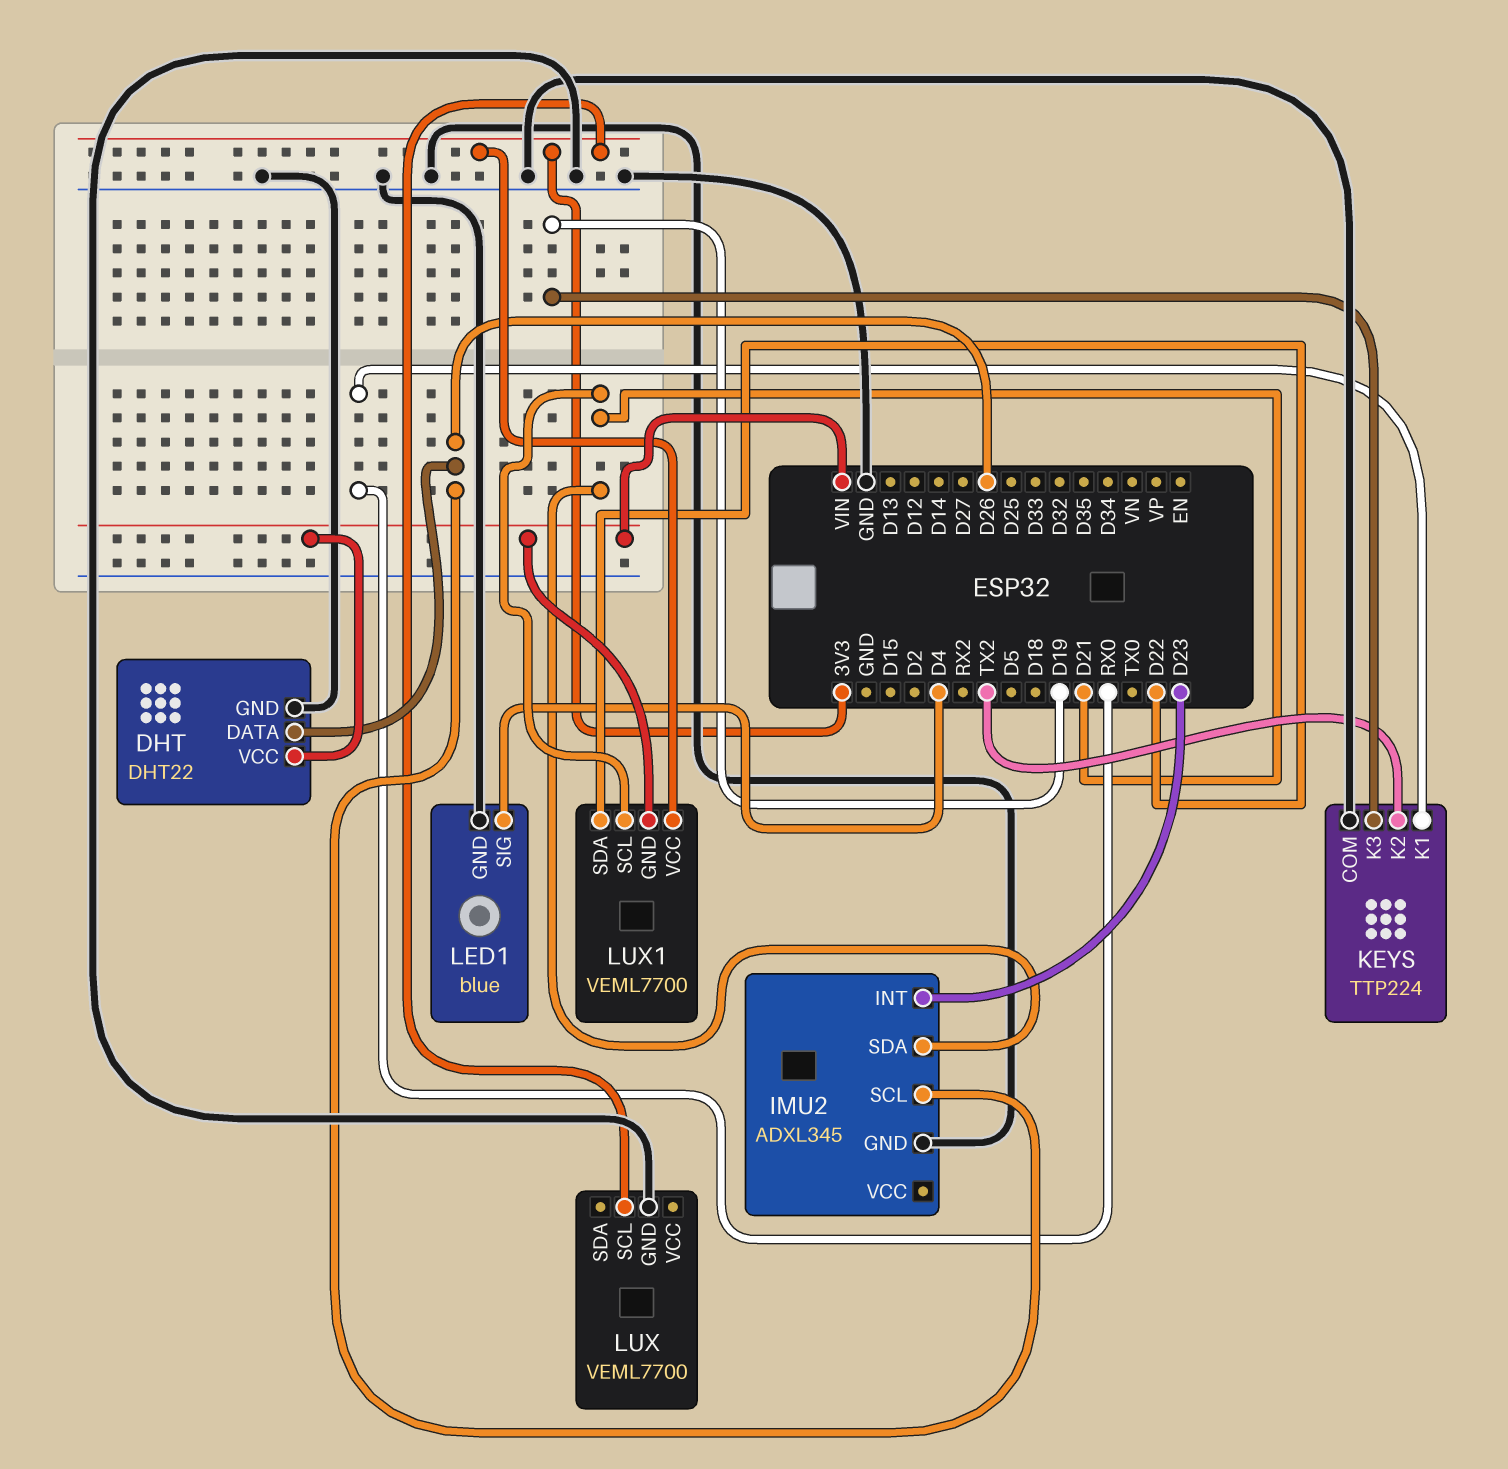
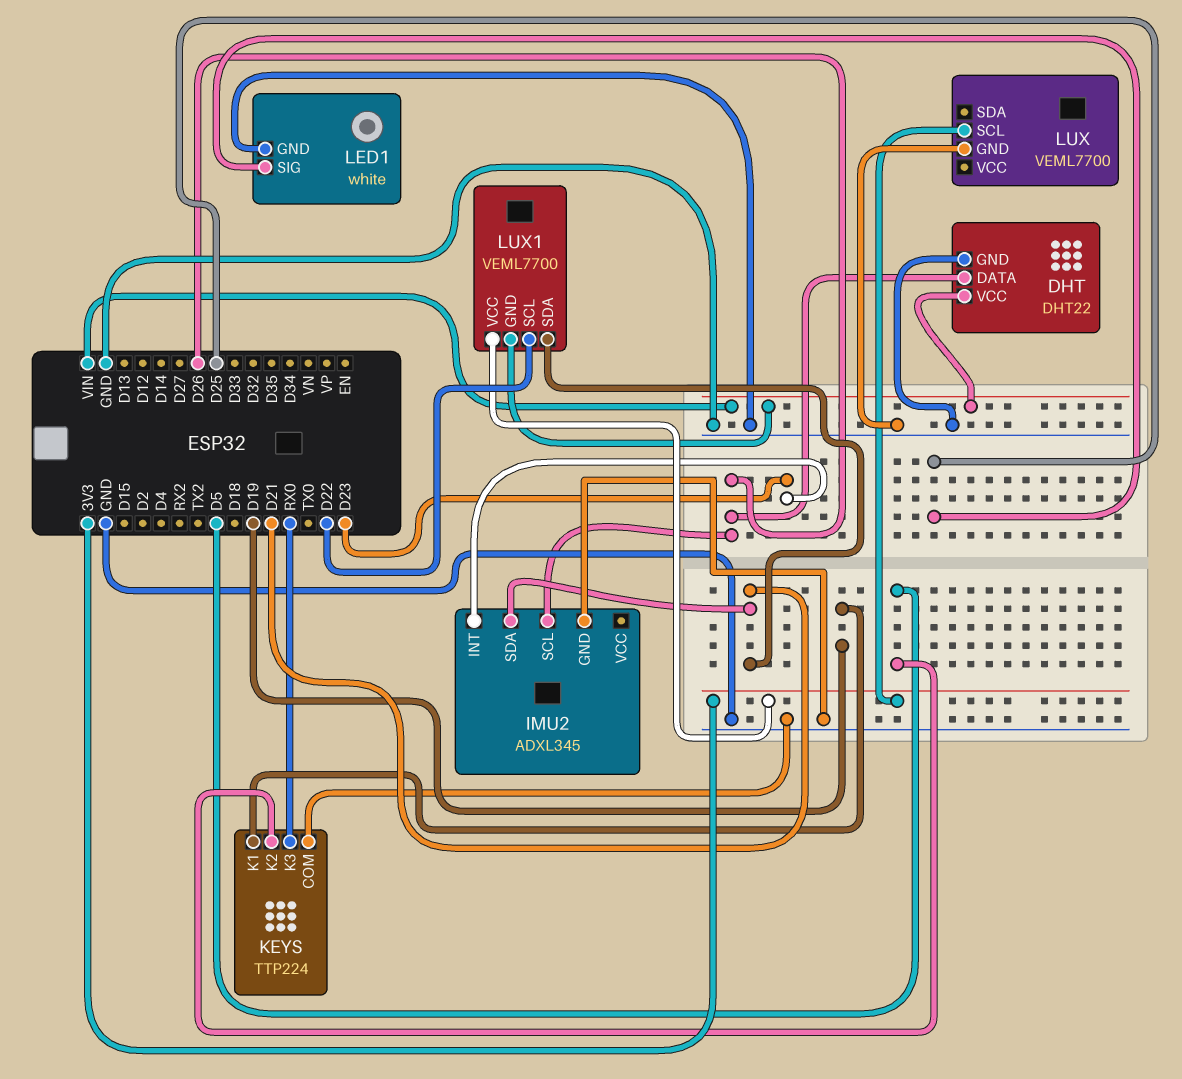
KEYS pin K1: RX0 -> D19
KEYS pin K2: TX2 -> D5
KEYS pin K3: D19 -> RX0
LED1: blue -> white
LED1 pin SIG: D4 -> D25
LUX1 pin SCL: D21 -> D22
LUX1 pin SDA: D22 -> D21

